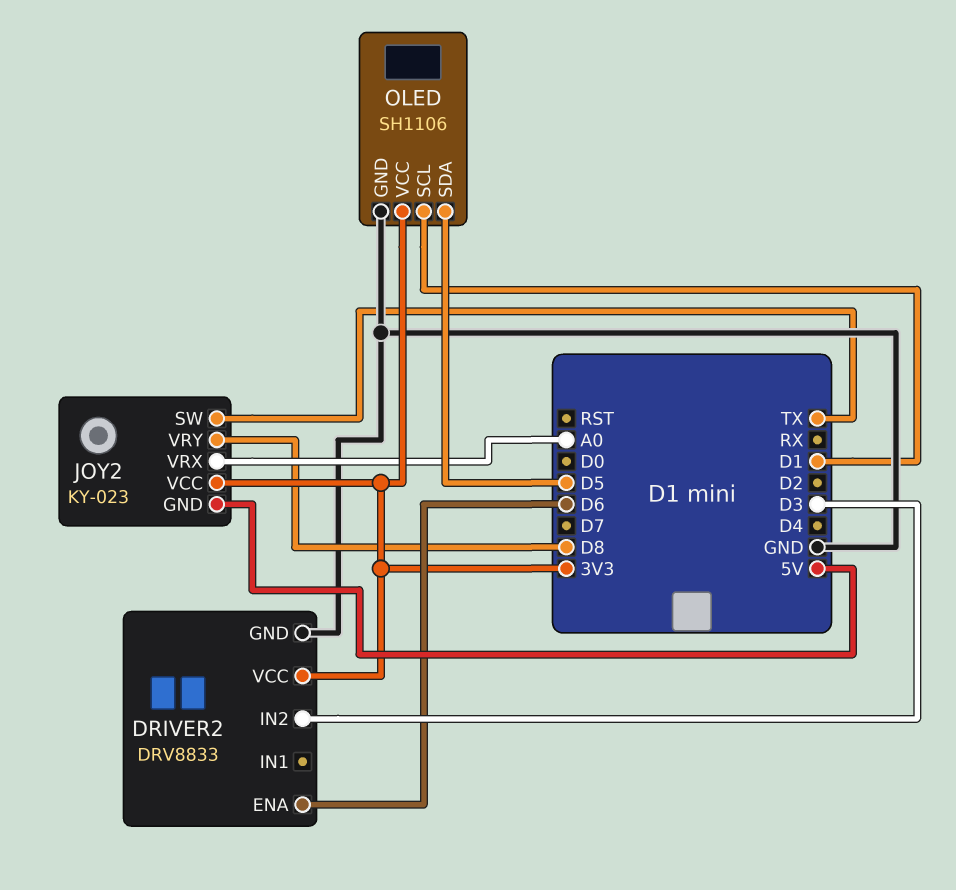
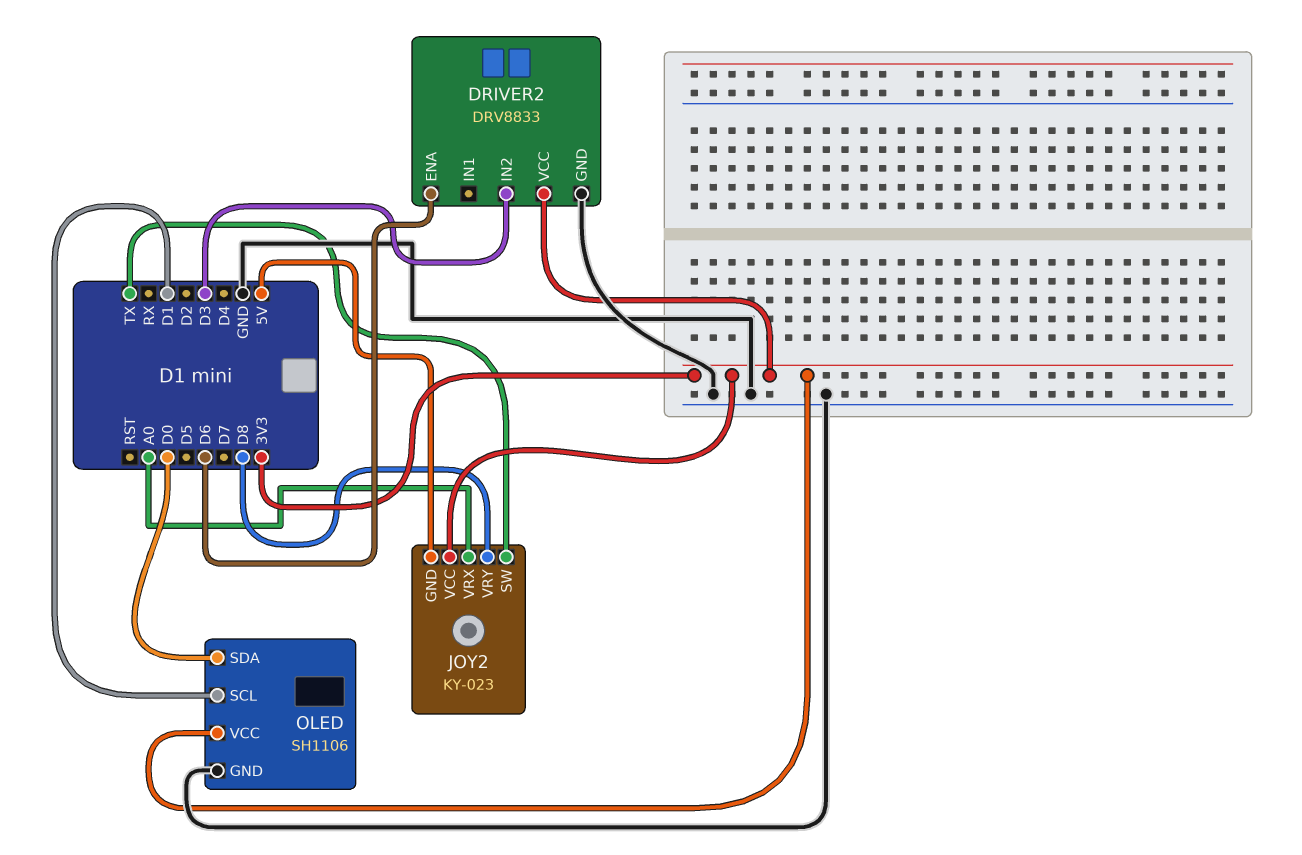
OLED pin SDA: D5 -> D0

